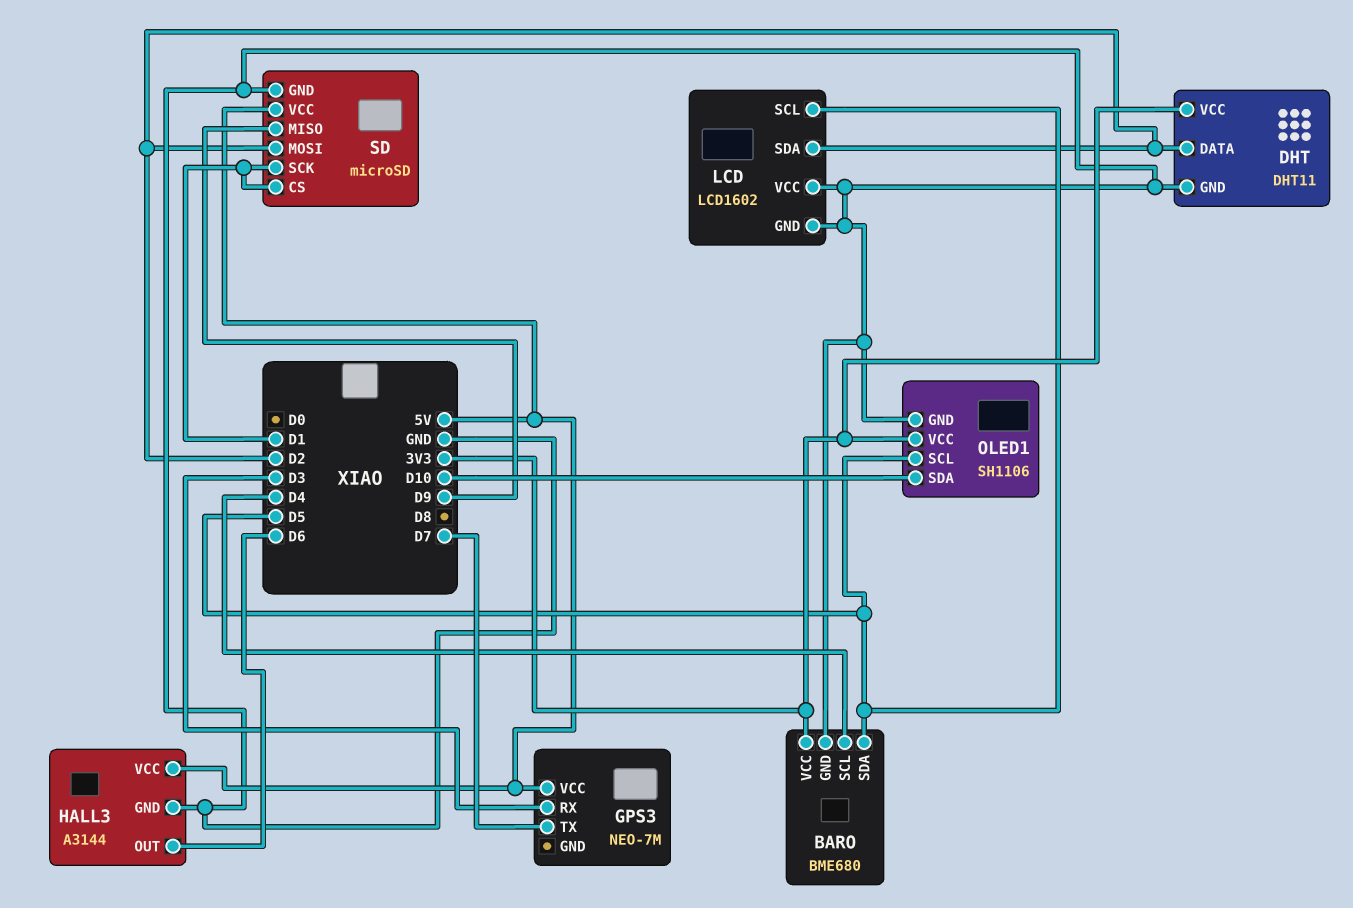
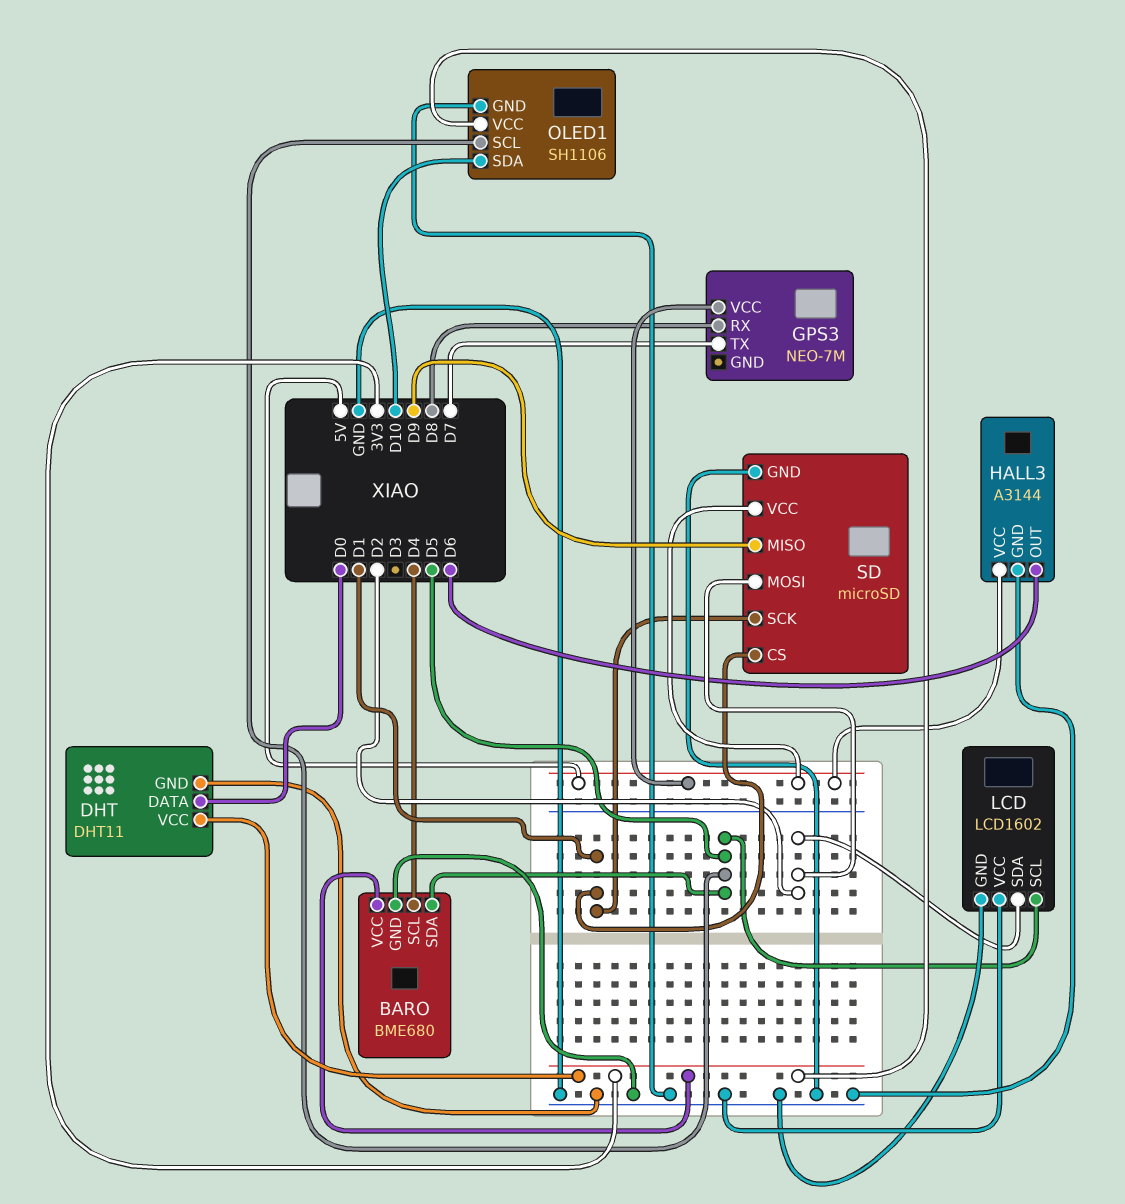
DHT pin DATA: D2 -> D0
GPS3 pin RX: D3 -> D8

